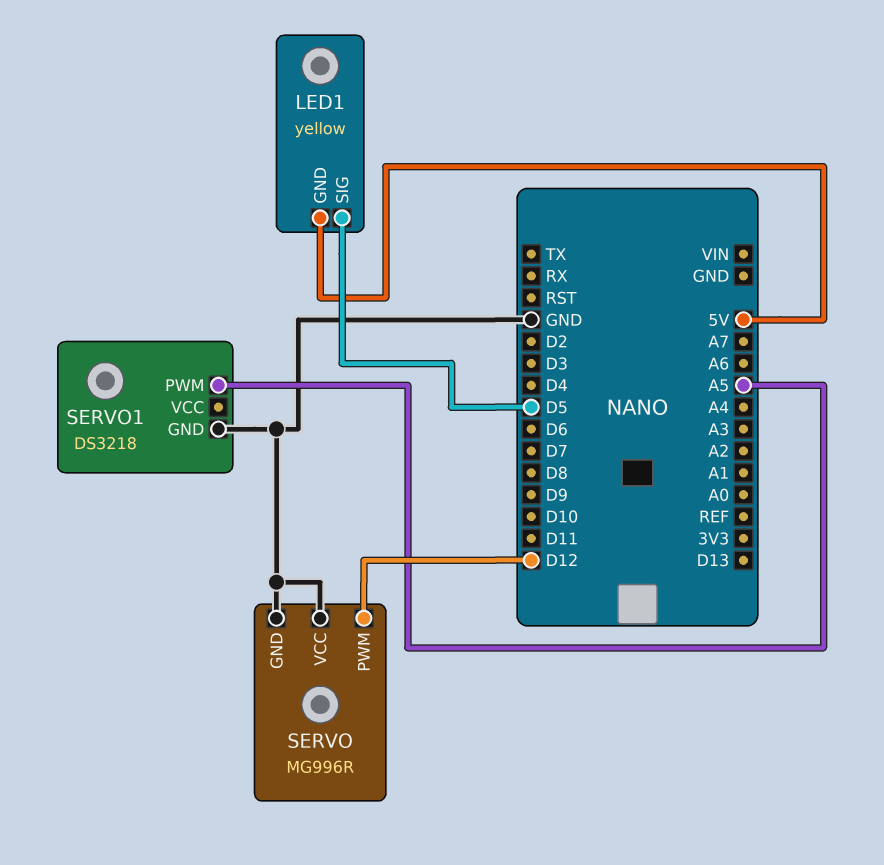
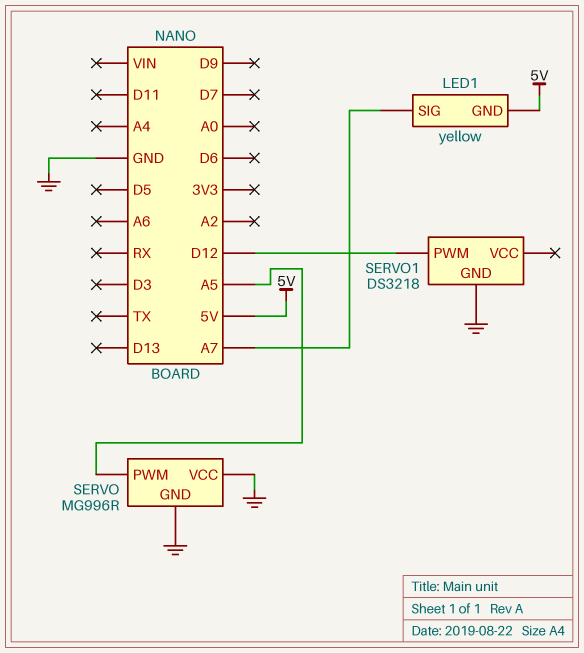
LED1 pin SIG: D5 -> A7
SERVO pin PWM: D12 -> A5
SERVO1 pin PWM: A5 -> D12

